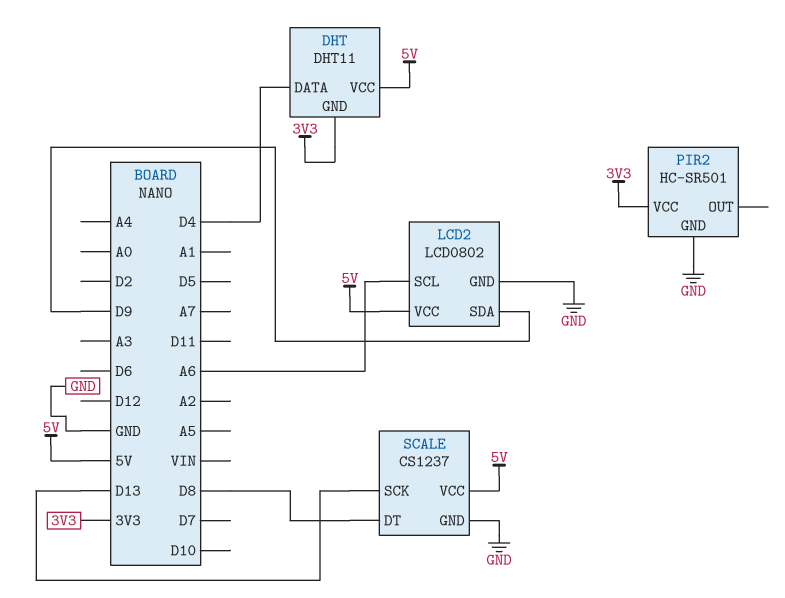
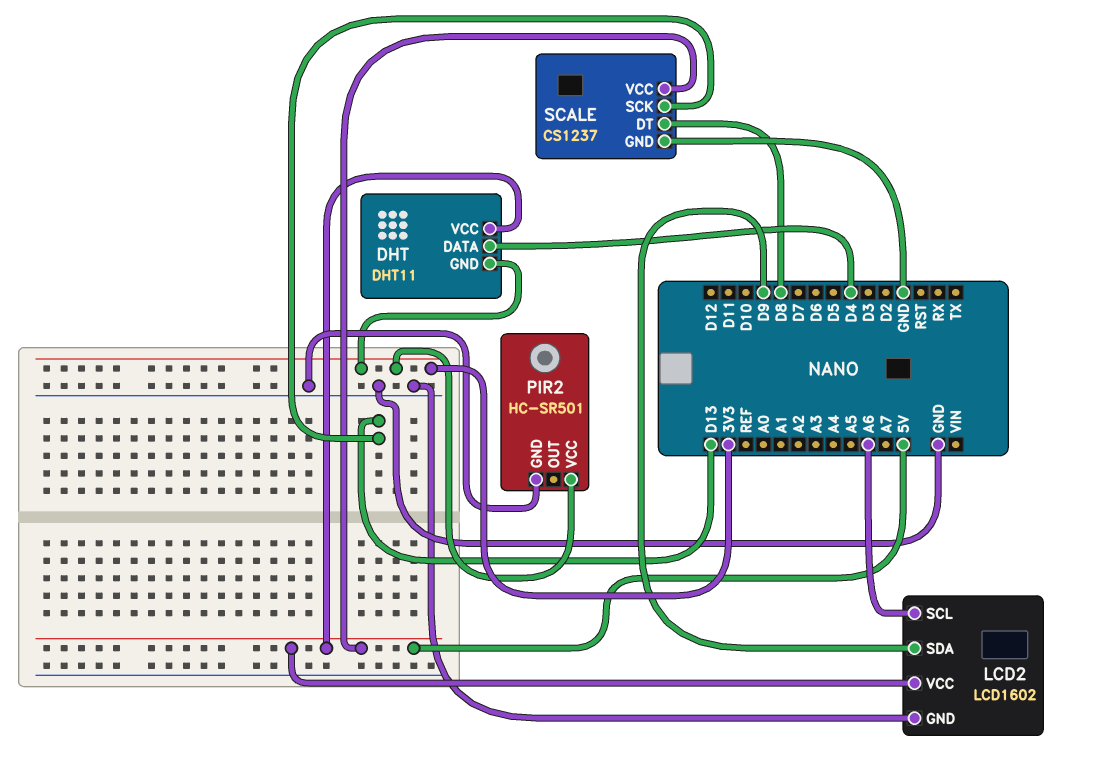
LCD2: LCD0802 -> LCD1602

